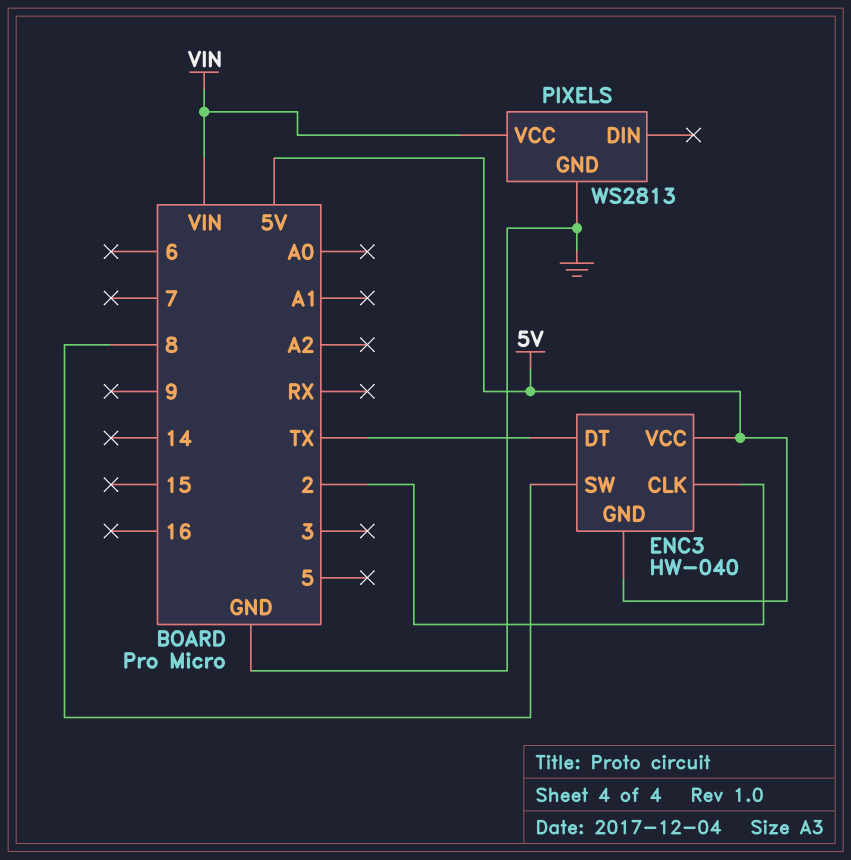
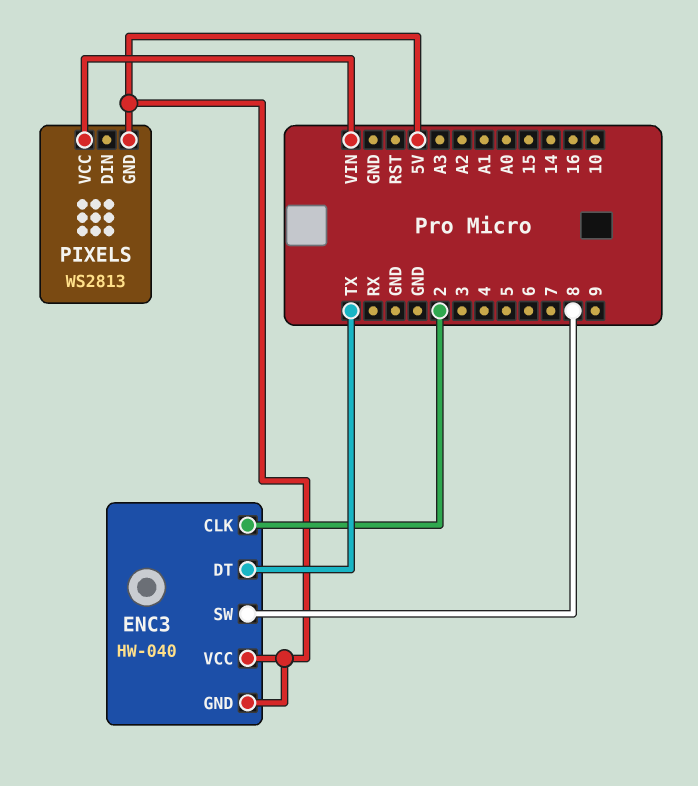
PIXELS pin GND: GND -> 5V

